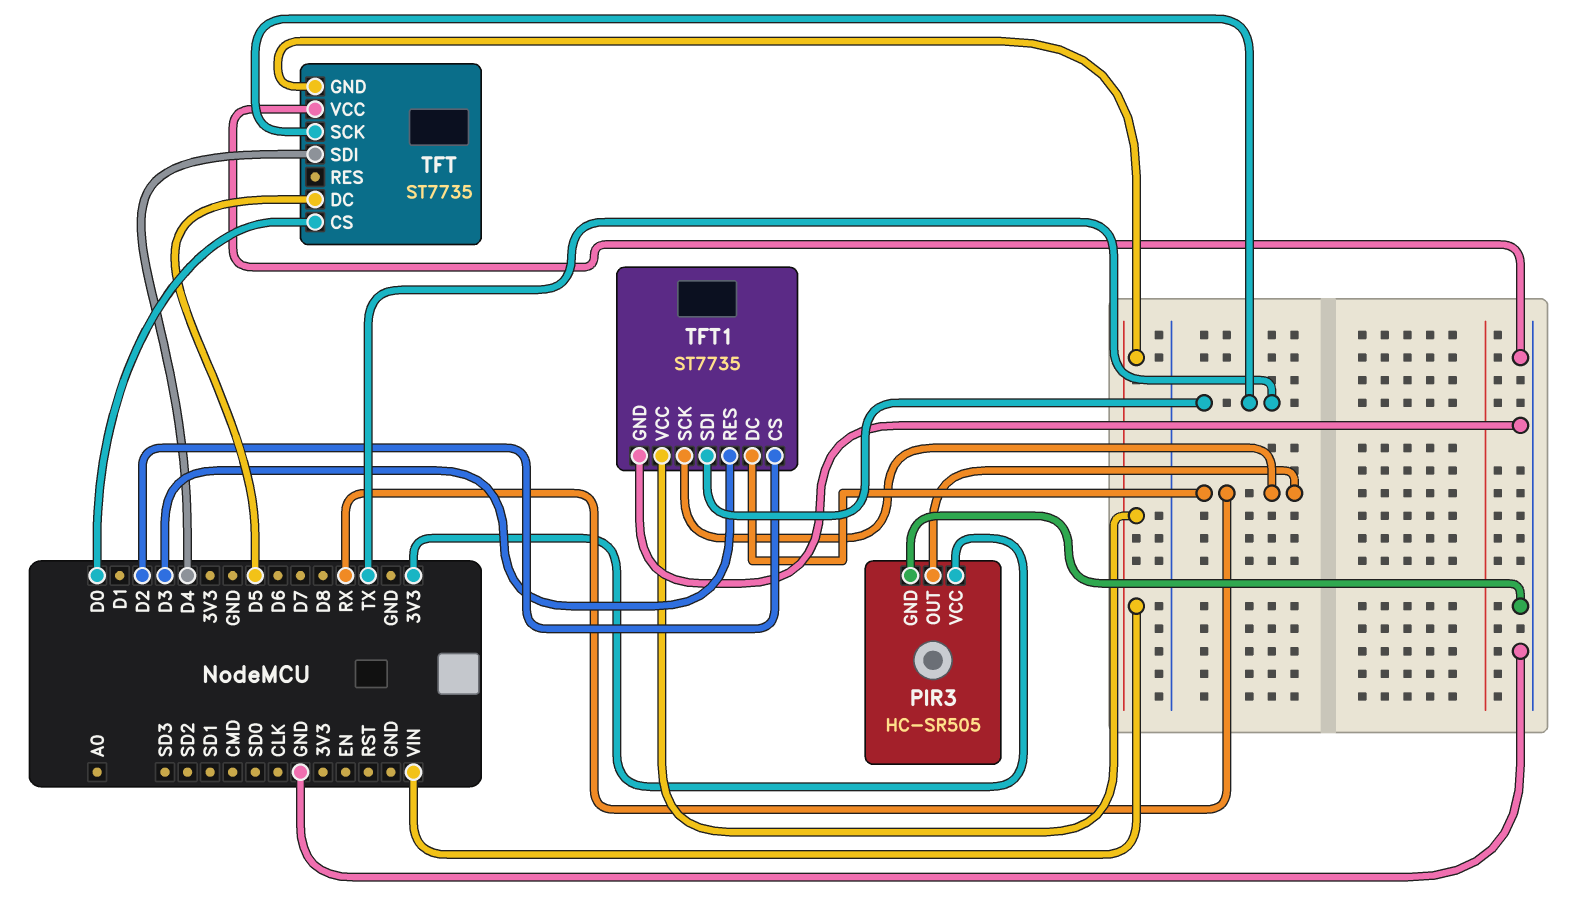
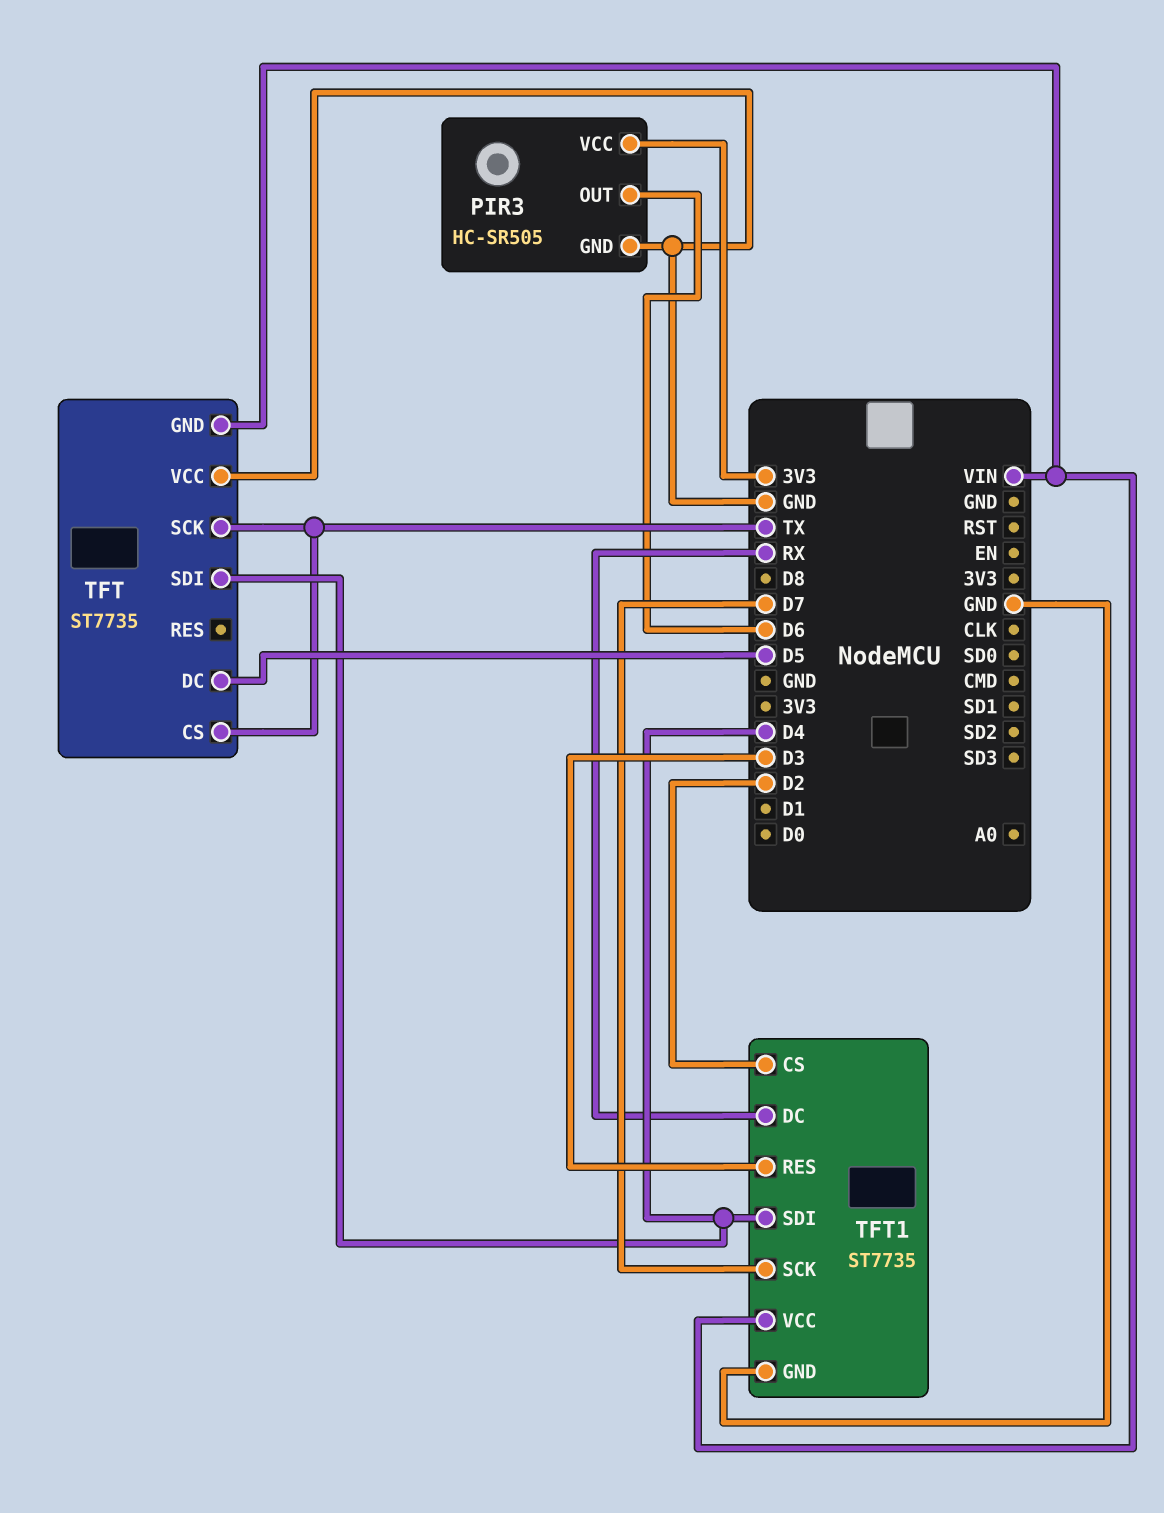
PIR3 pin OUT: RX -> D6
TFT pin CS: D0 -> TX
TFT1 pin SCK: RX -> D7
TFT1 pin SDI: TX -> D4

